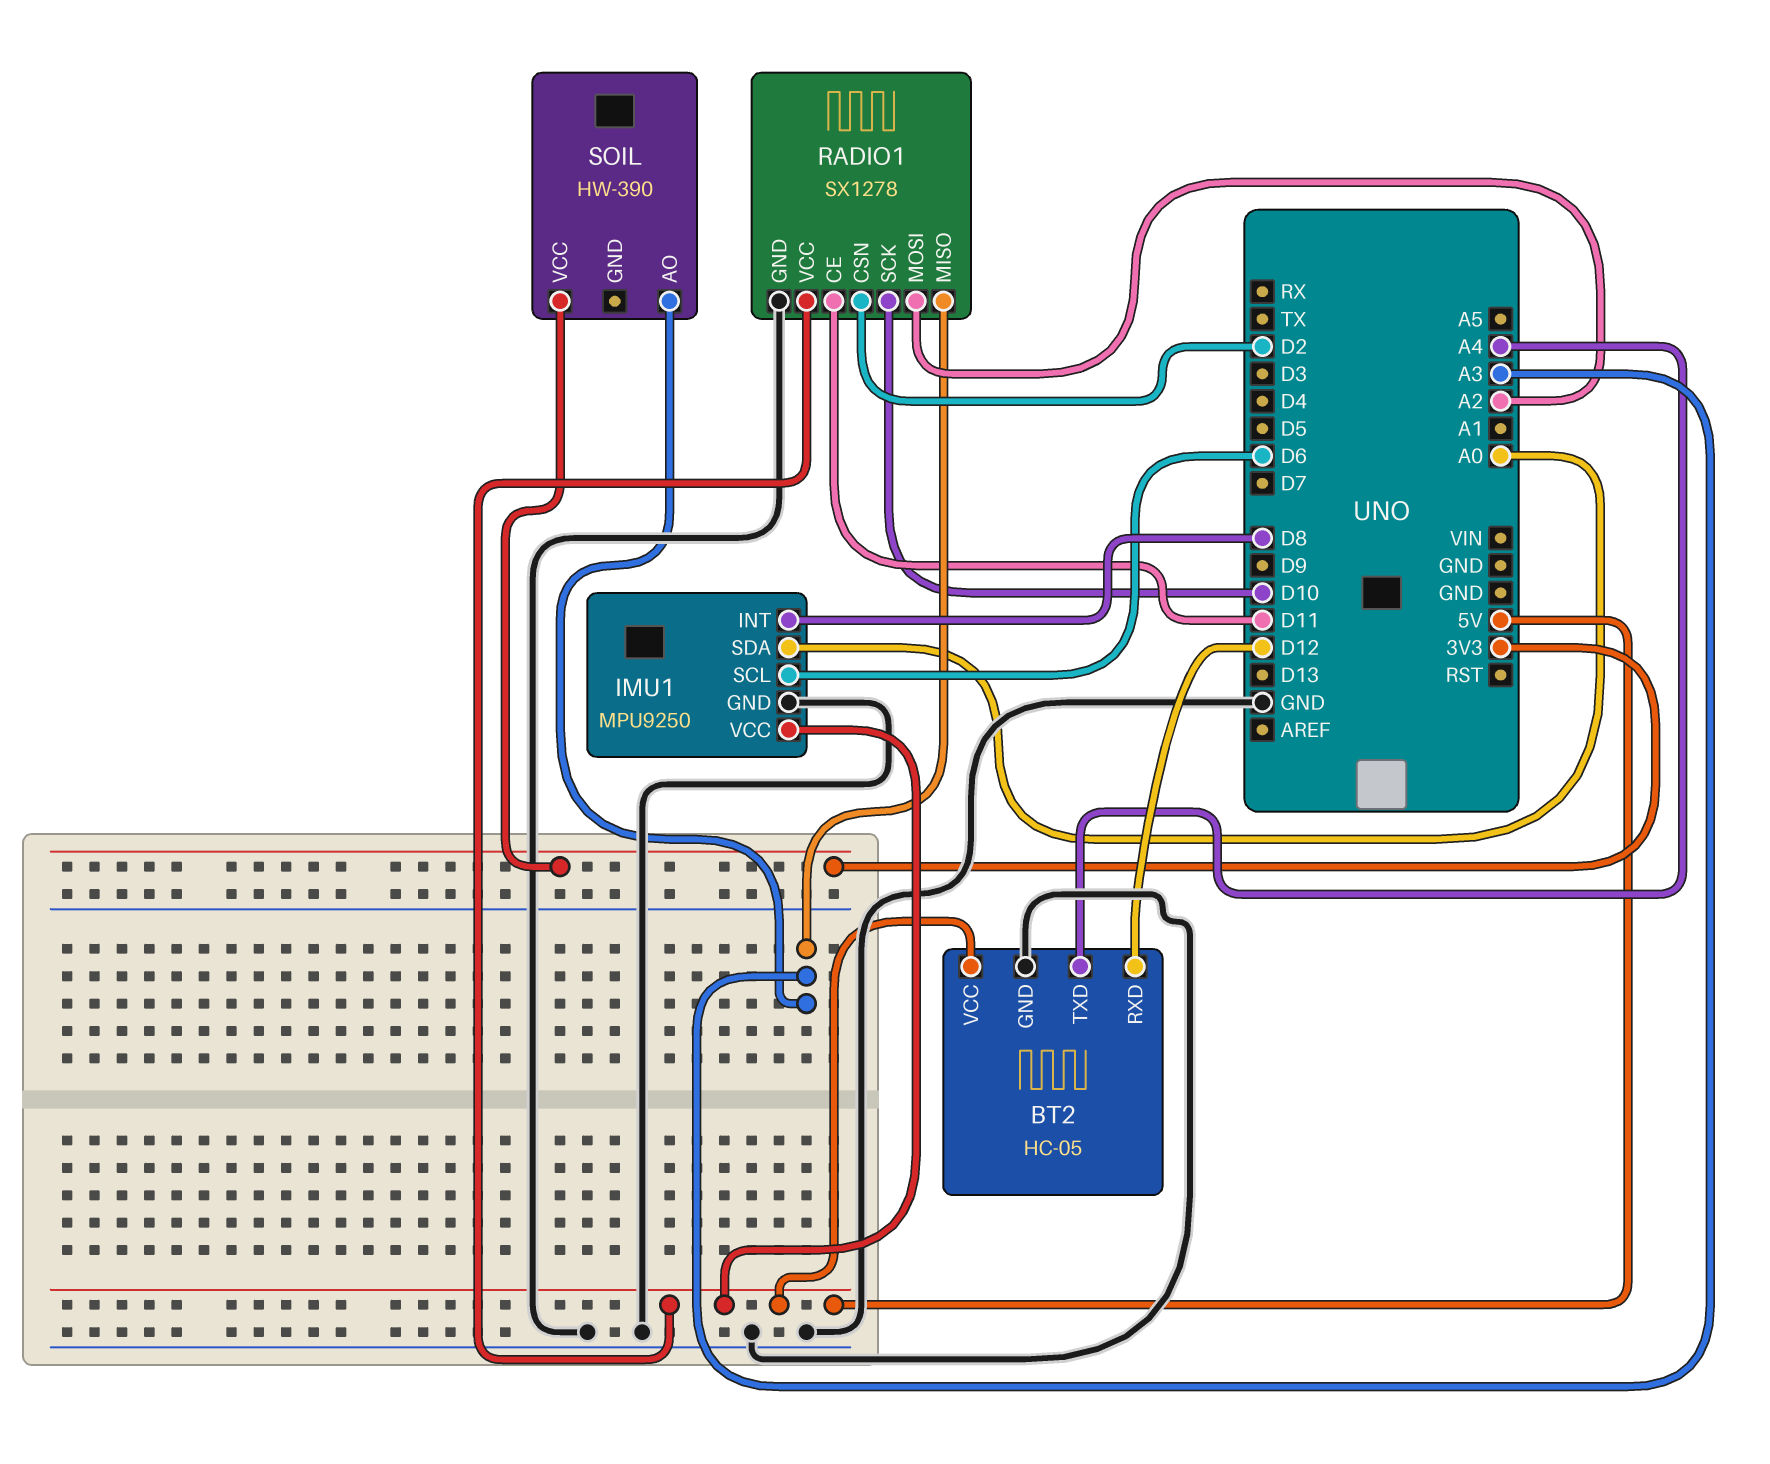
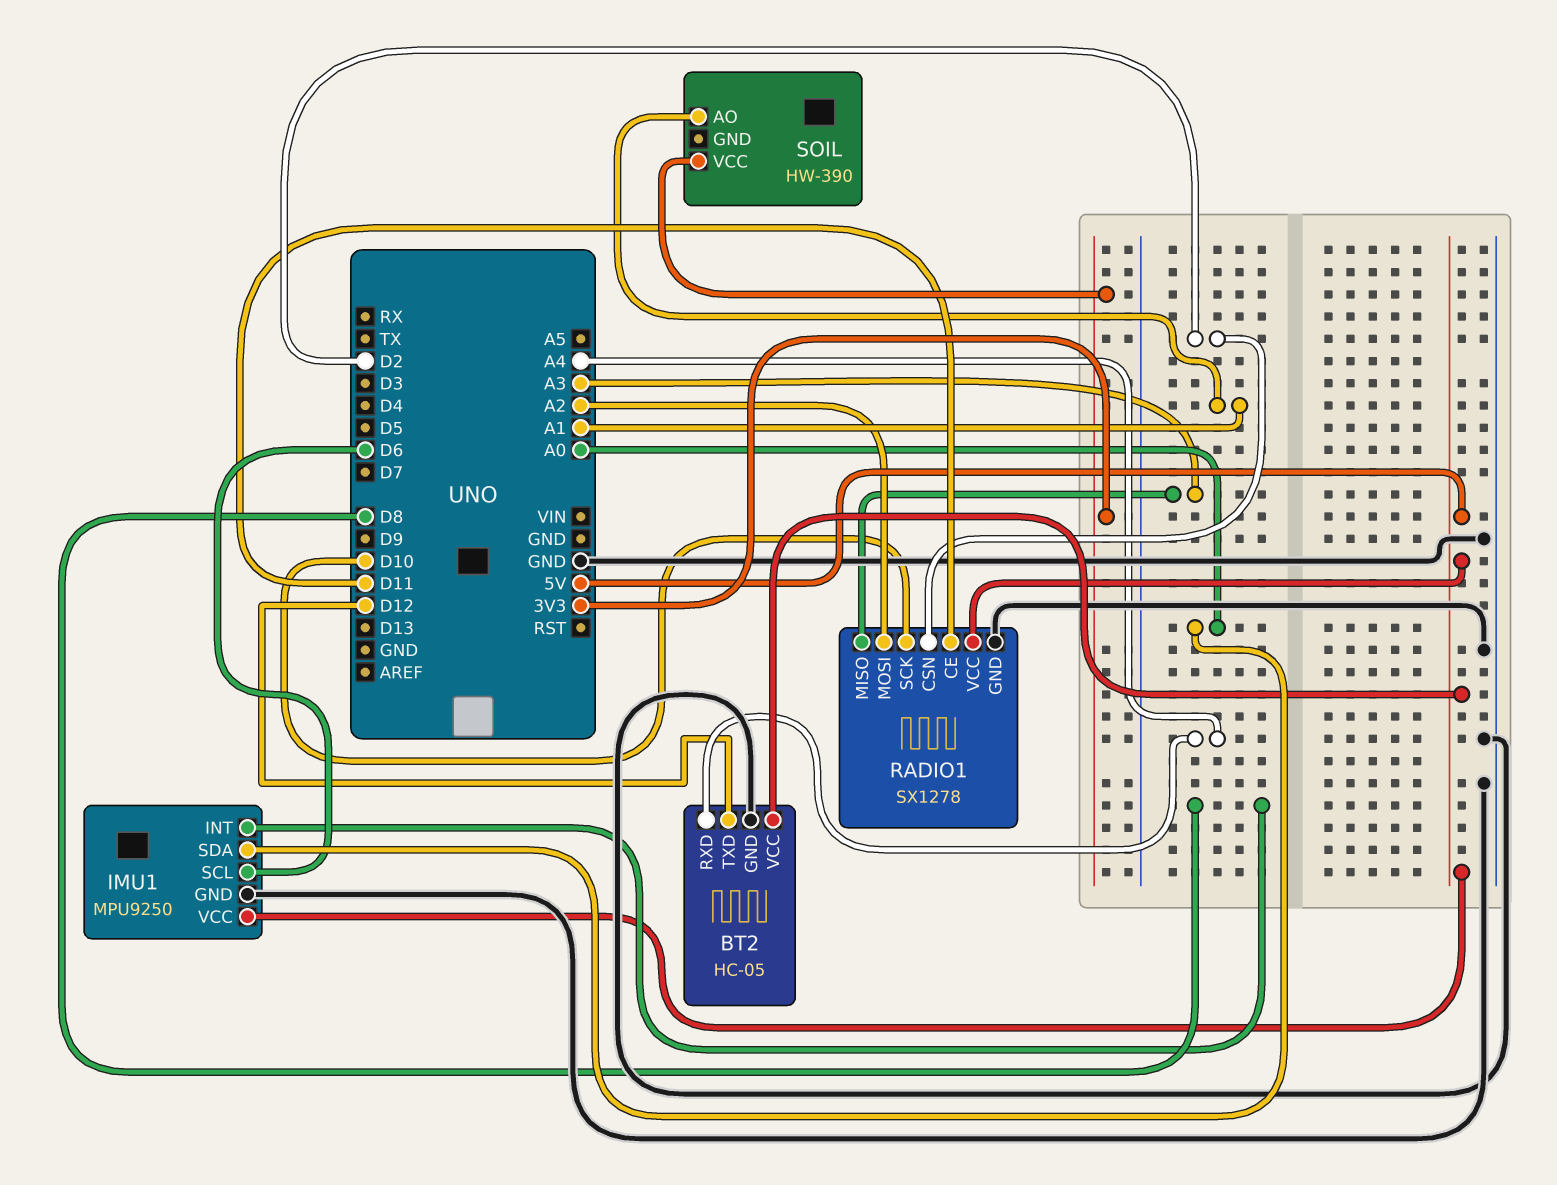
BT2 pin RXD: D12 -> A4
BT2 pin TXD: A4 -> D12
SOIL pin AO: A3 -> A1

